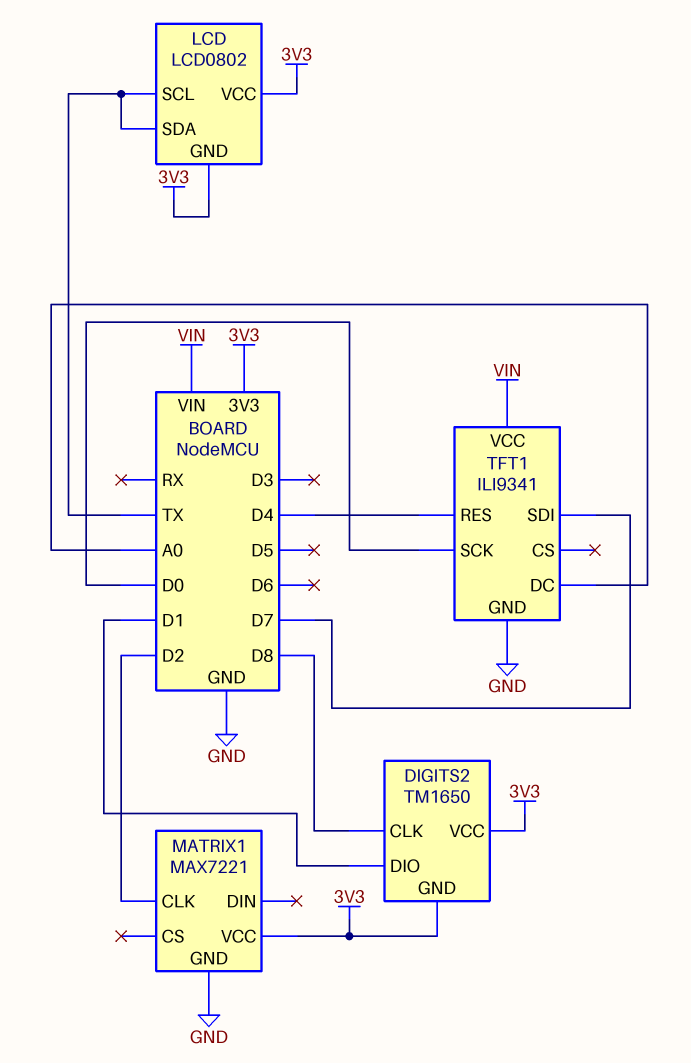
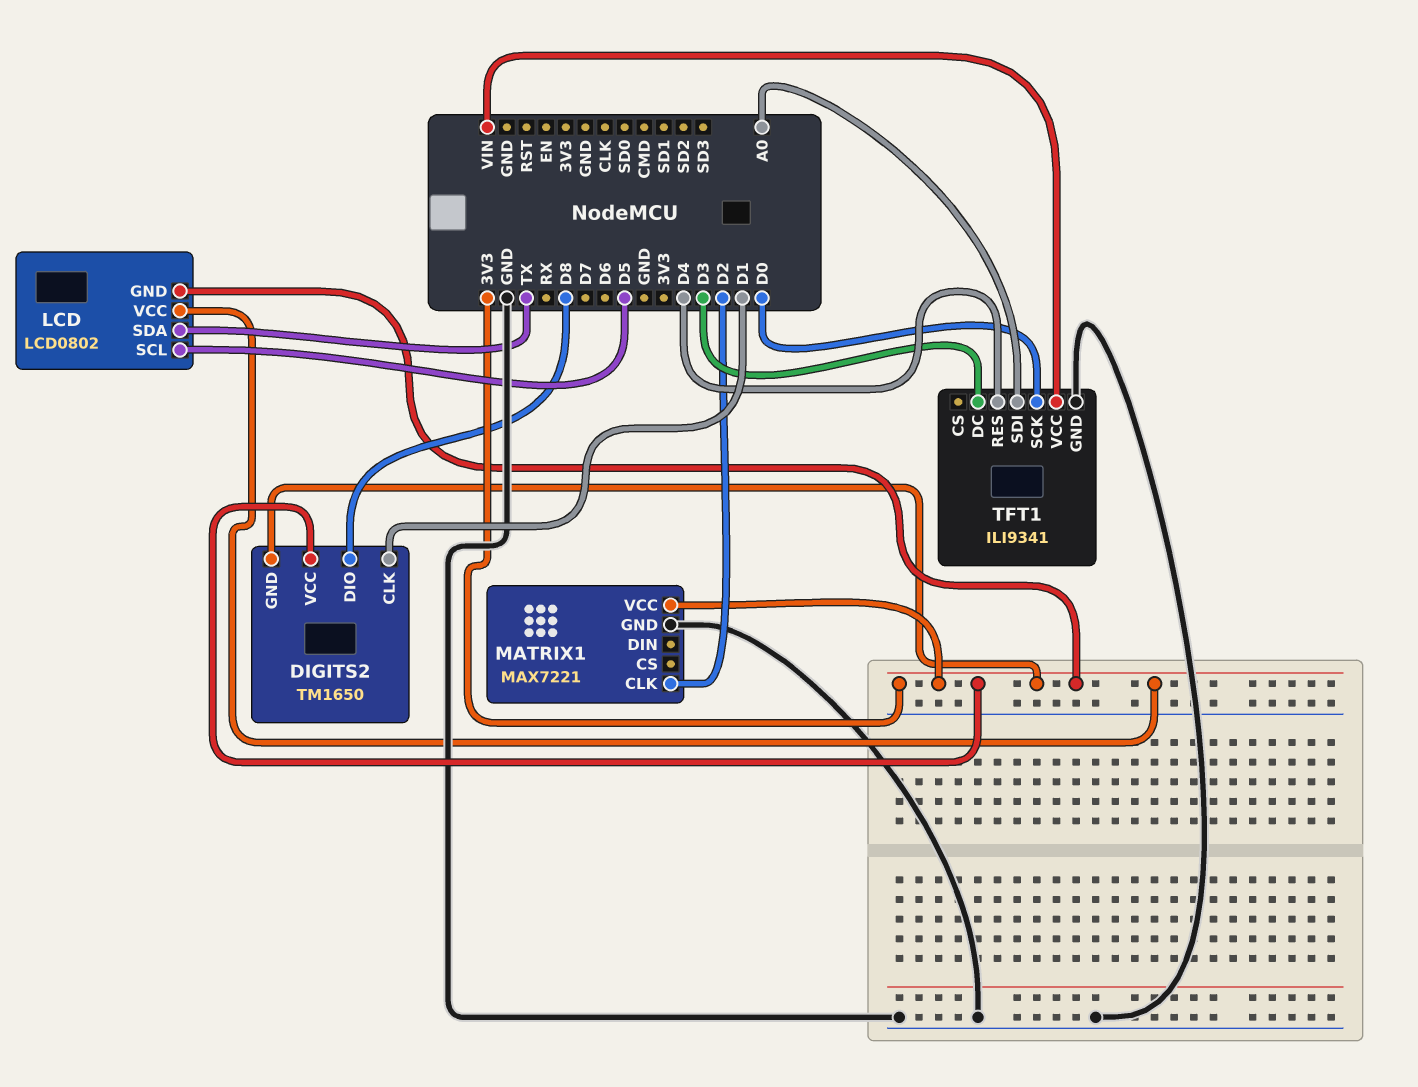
DIGITS2 pin CLK: D8 -> D1
DIGITS2 pin DIO: D1 -> D8
LCD pin SCL: TX -> D5
TFT1 pin DC: A0 -> D3
TFT1 pin SDI: D7 -> A0

